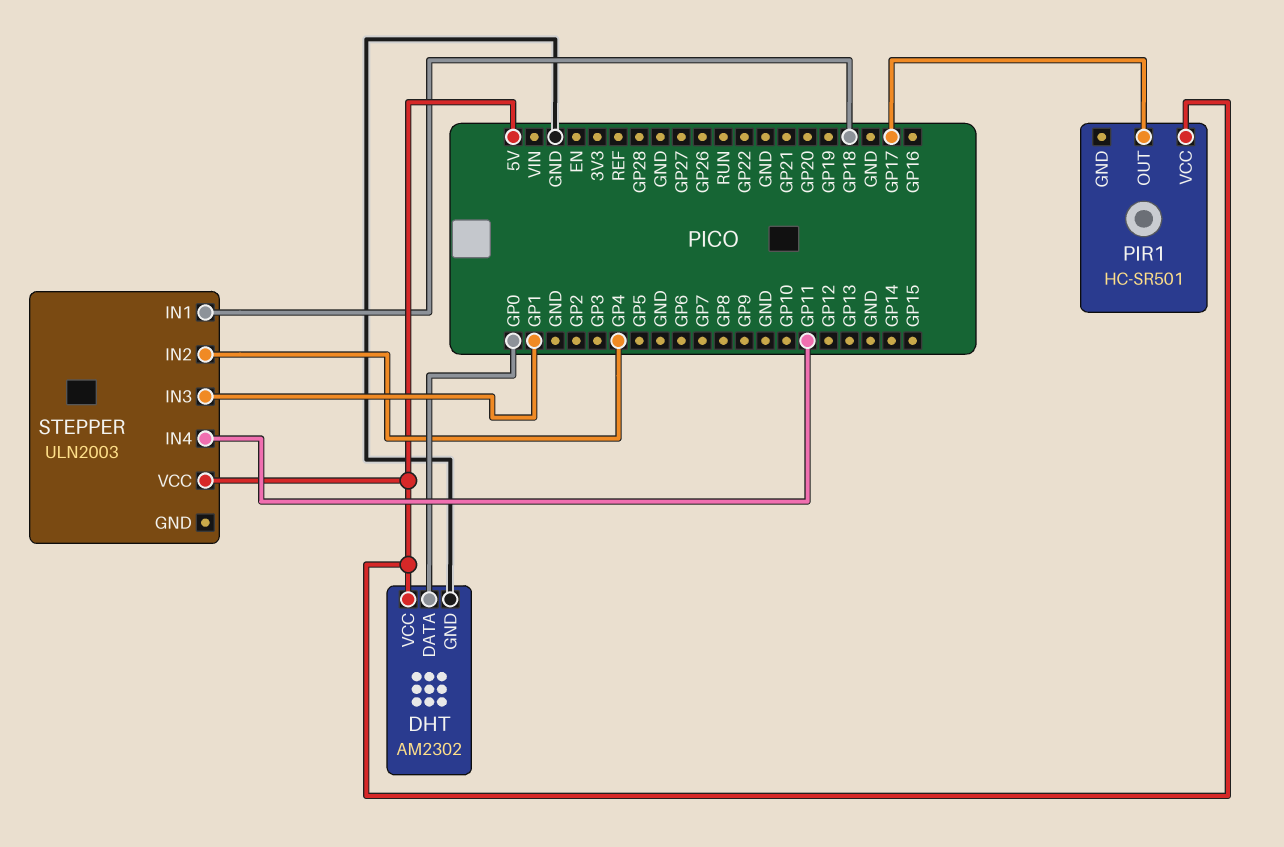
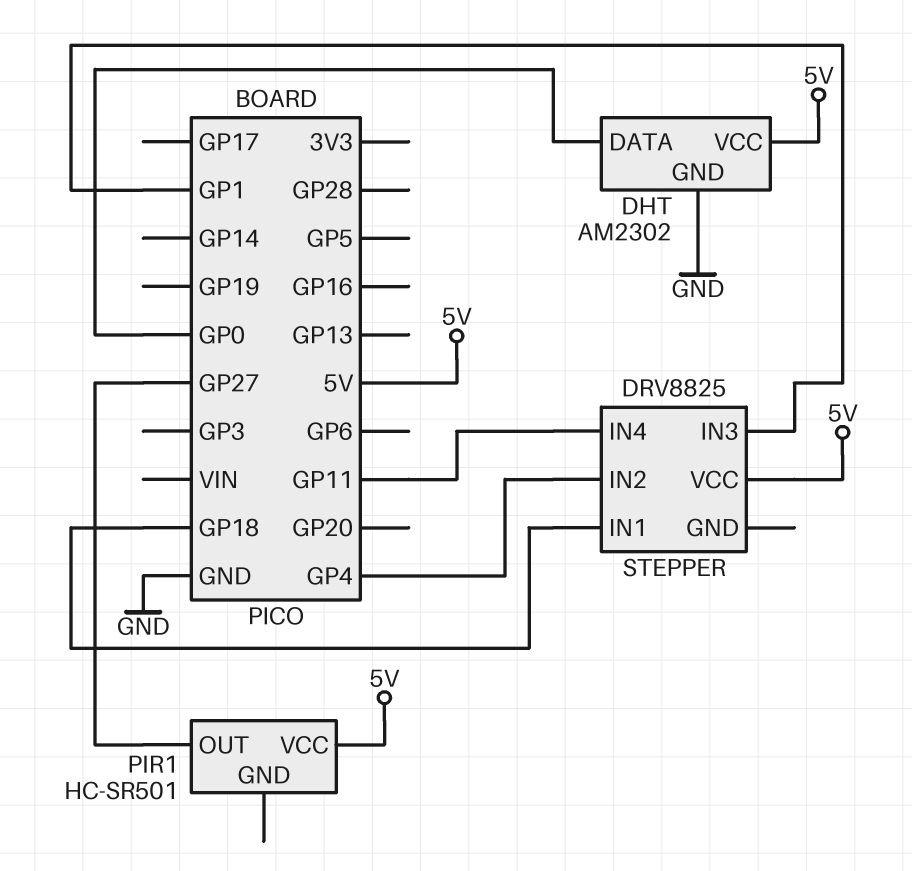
PIR1 pin OUT: GP17 -> GP27
STEPPER: ULN2003 -> DRV8825

